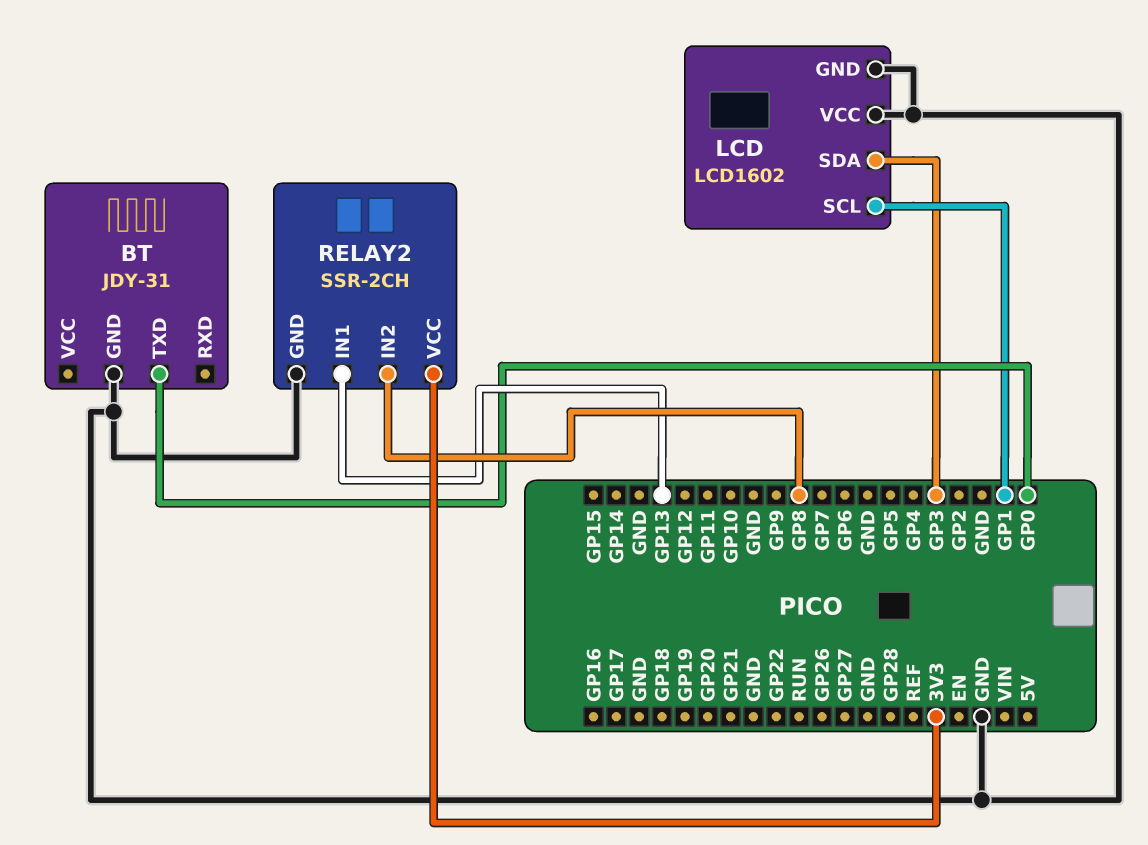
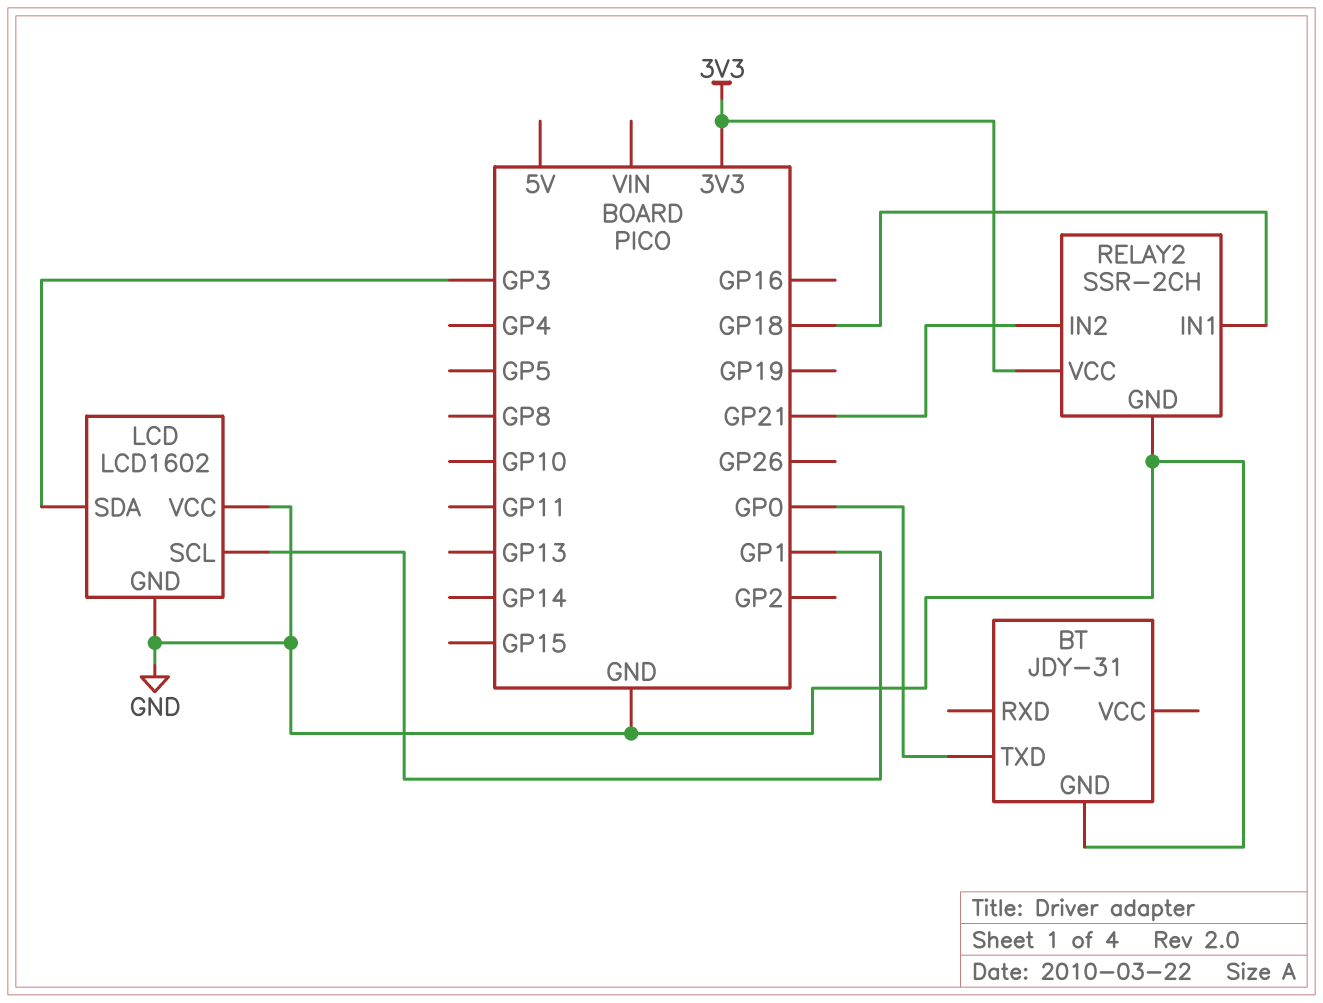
RELAY2 pin IN1: GP13 -> GP18
RELAY2 pin IN2: GP8 -> GP21

